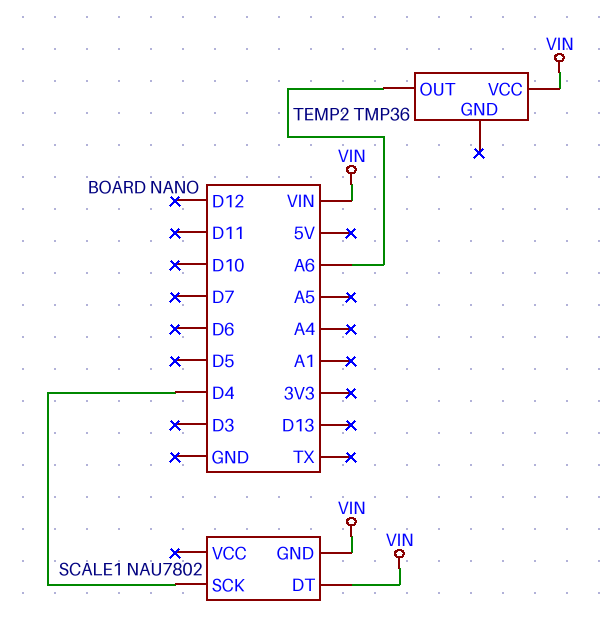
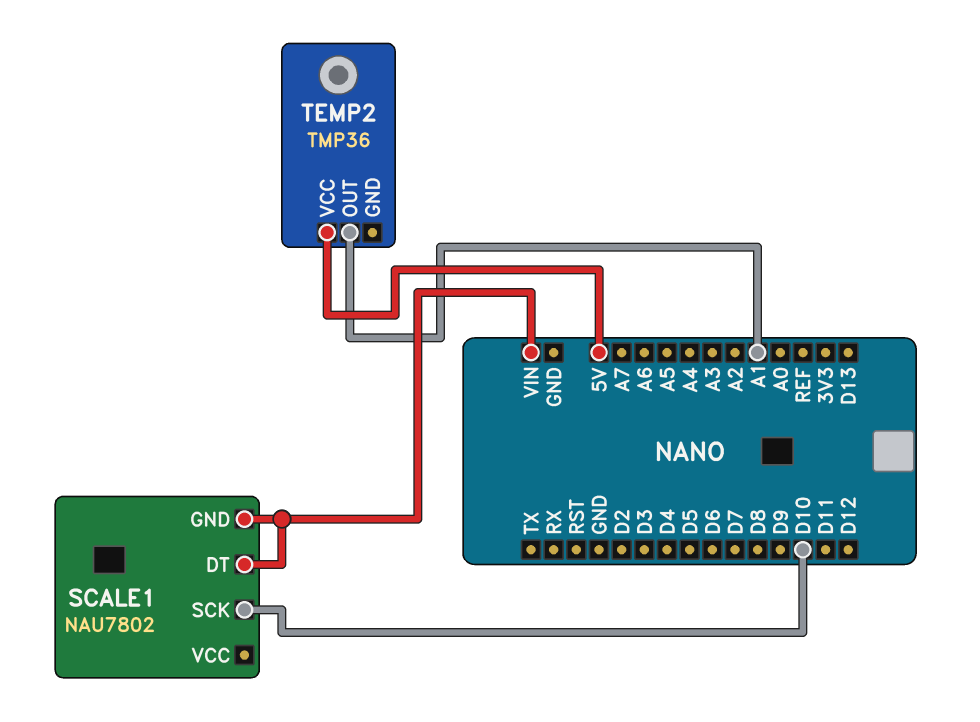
SCALE1 pin SCK: D4 -> D10
TEMP2 pin OUT: A6 -> A1
TEMP2 pin VCC: VIN -> 5V

